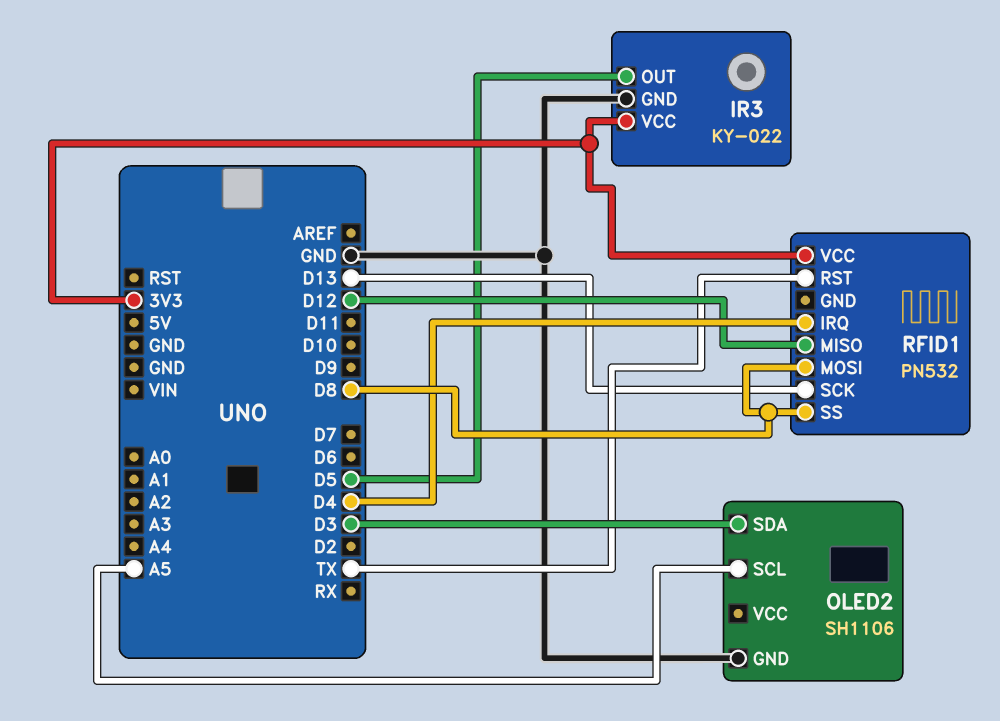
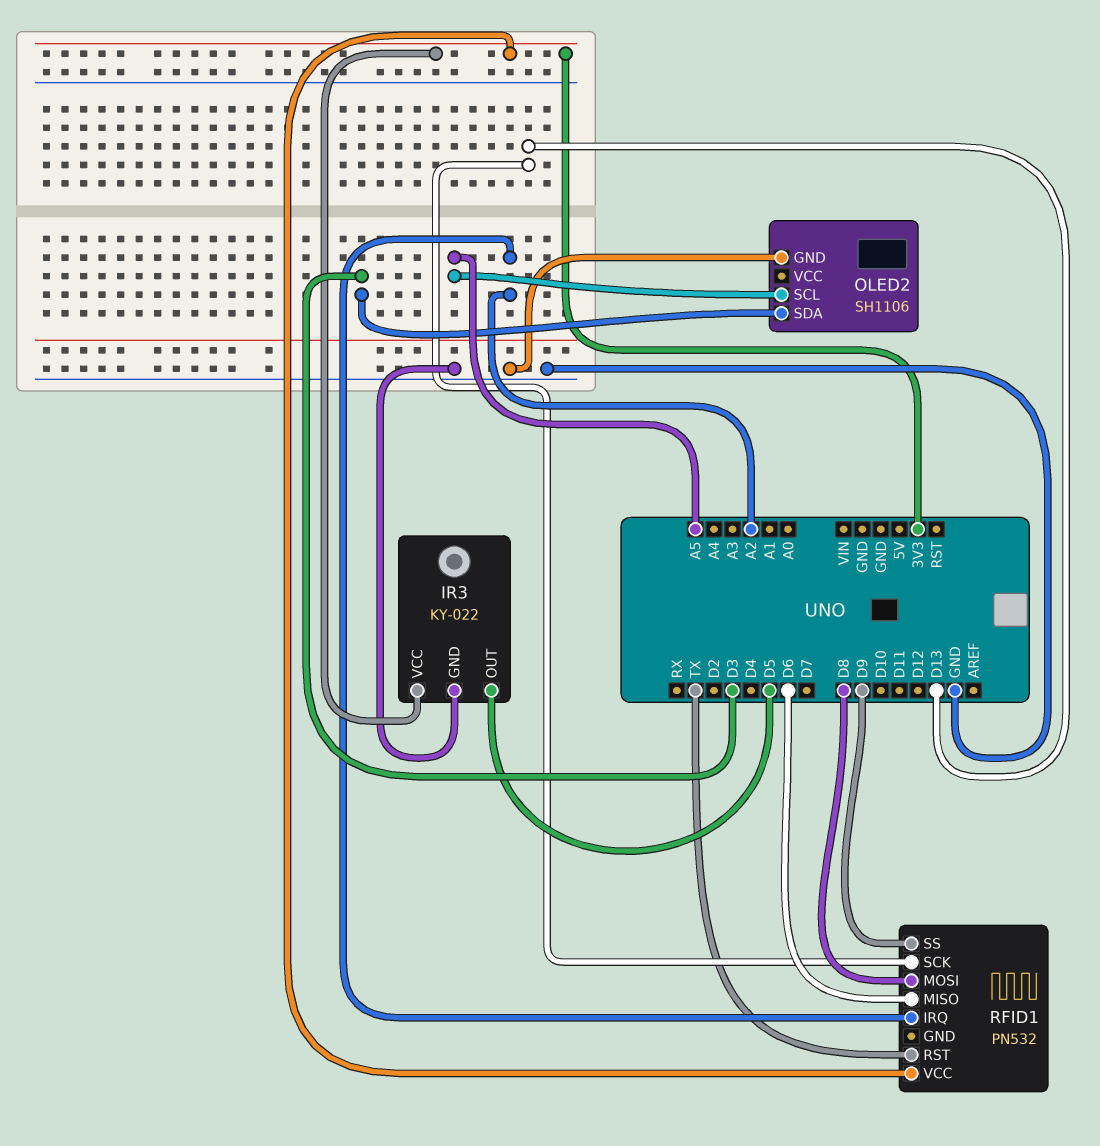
RFID1 pin IRQ: D4 -> A2
RFID1 pin MISO: D12 -> D6
RFID1 pin SS: D8 -> D9

